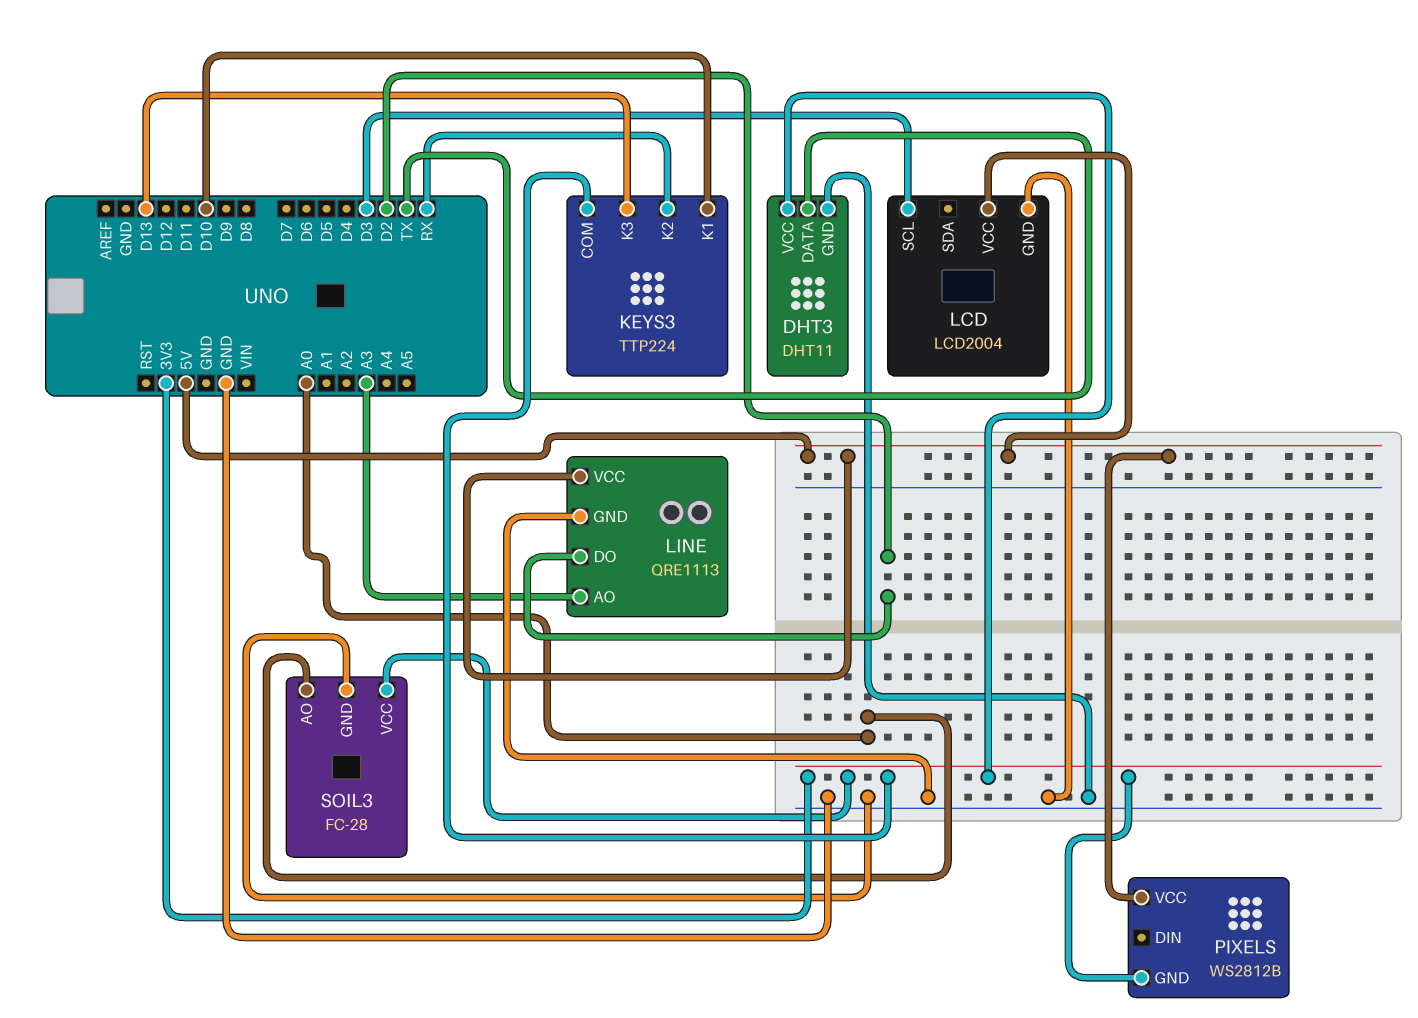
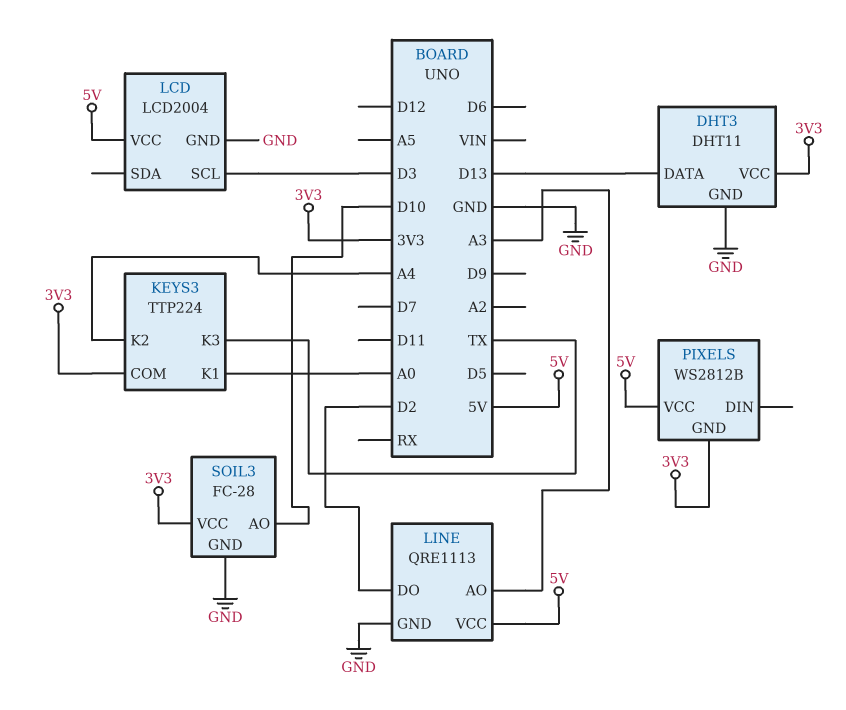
DHT3 pin DATA: TX -> D13
KEYS3 pin K1: D10 -> A0
KEYS3 pin K2: RX -> A4
KEYS3 pin K3: D13 -> TX
SOIL3 pin AO: A0 -> D10

